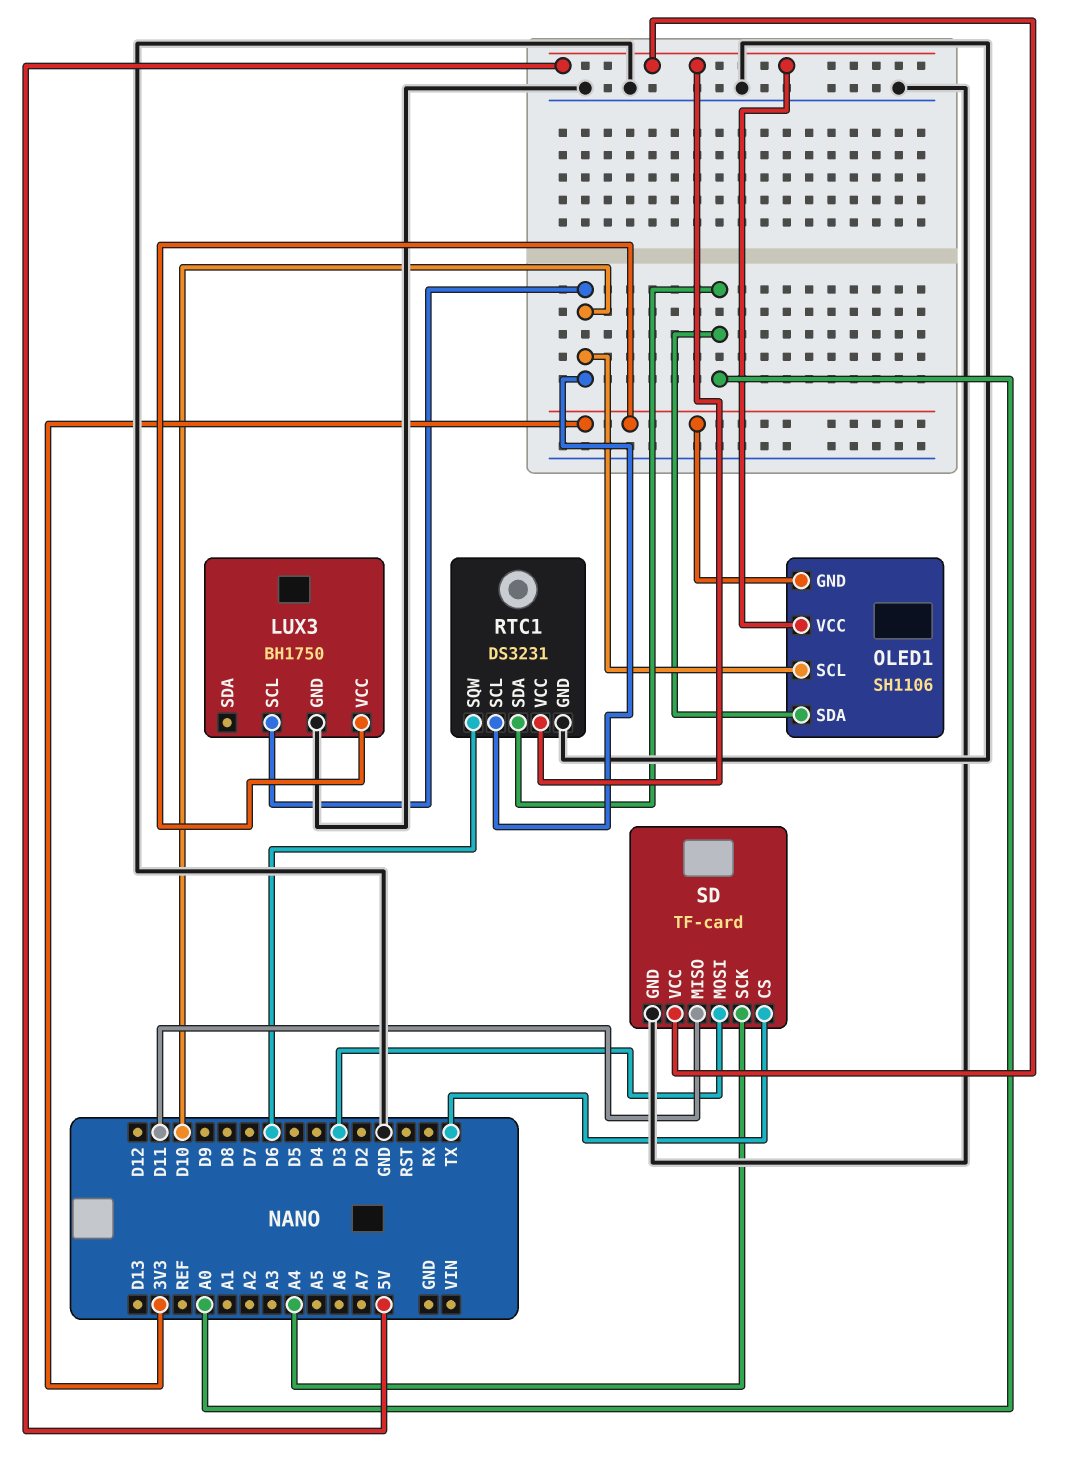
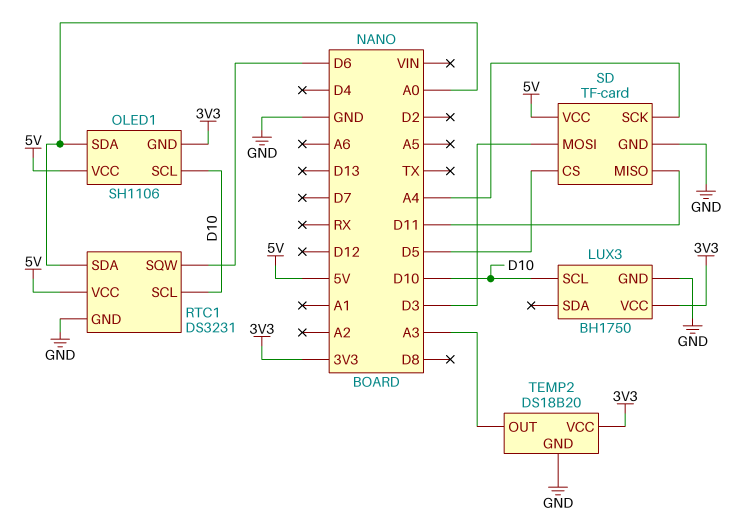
SD pin CS: TX -> D5
TEMP2: none -> DS18B20
TEMP2 pin GND: none -> GND
TEMP2 pin OUT: none -> A3
TEMP2 pin VCC: none -> 3V3

